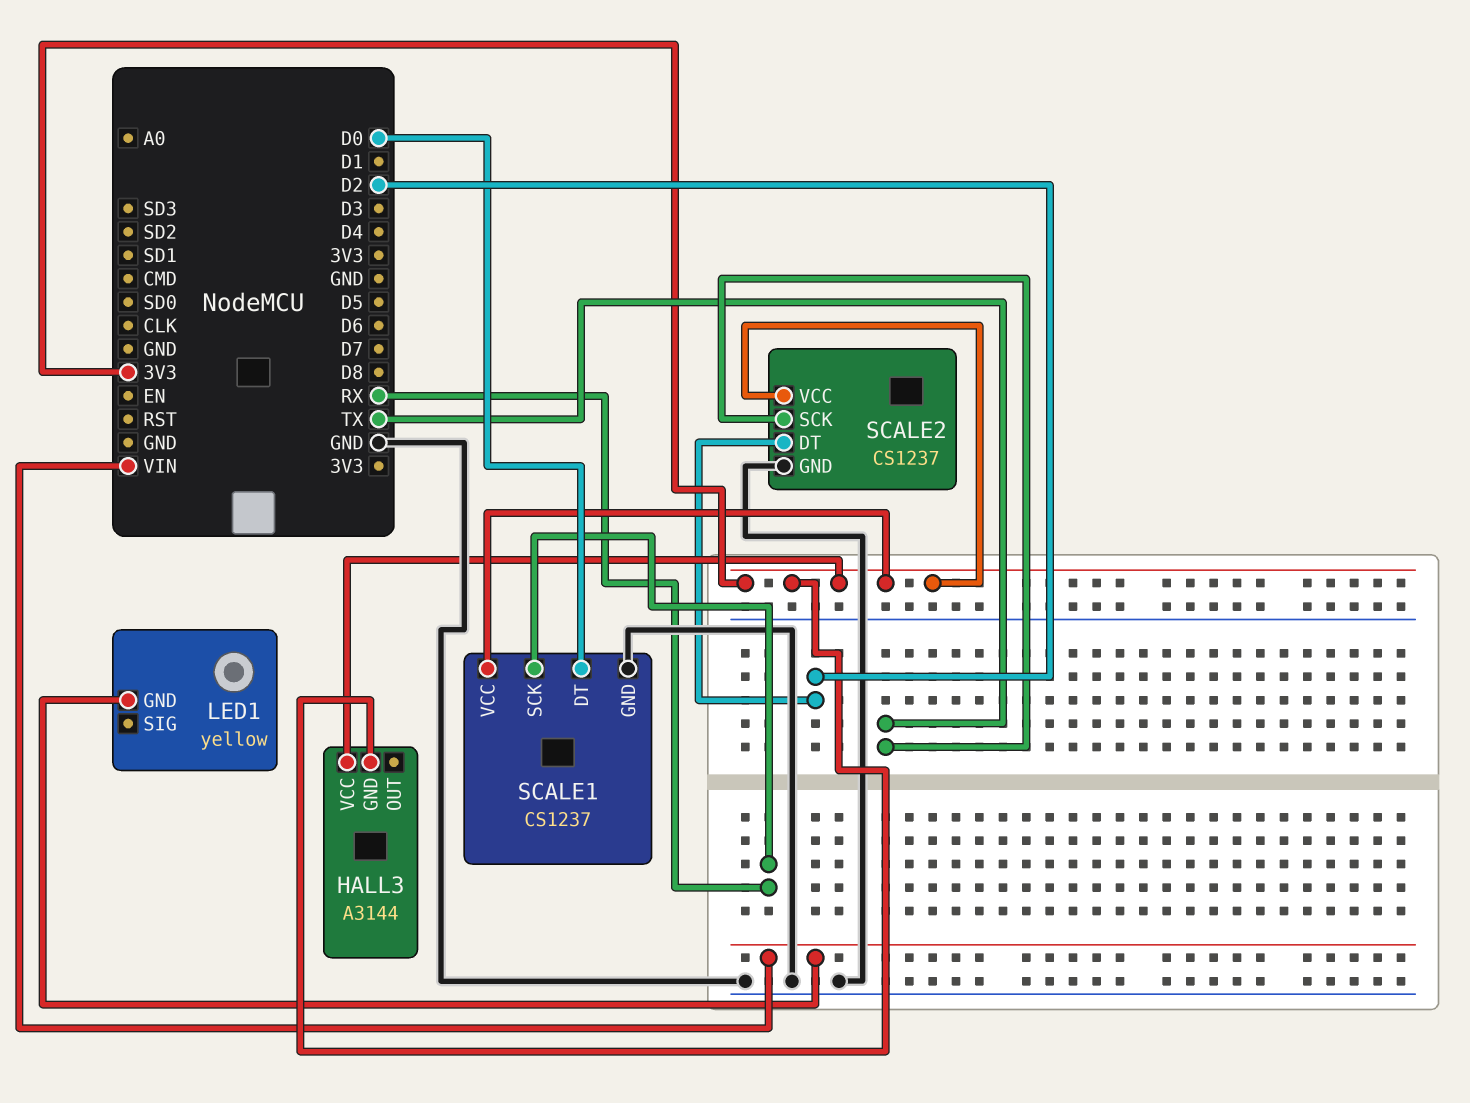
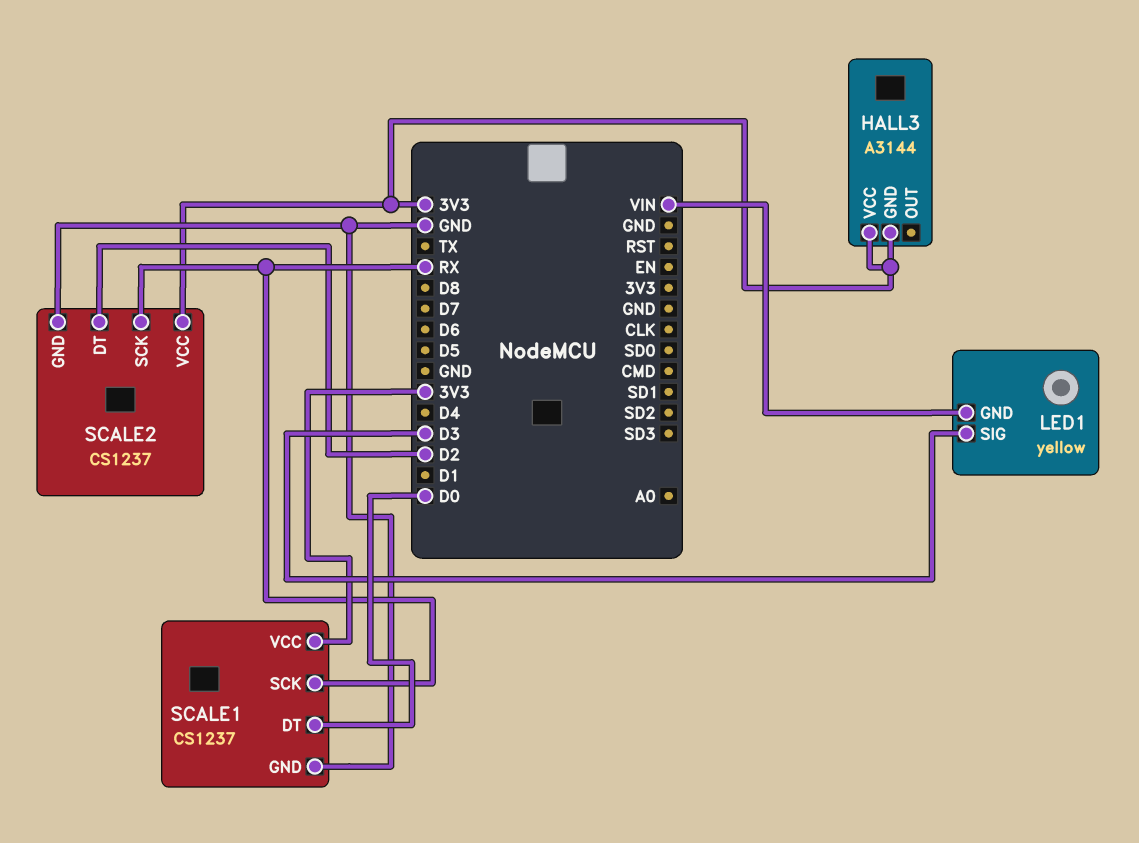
LED1 pin SIG: none -> D3
SCALE2 pin SCK: TX -> RX

